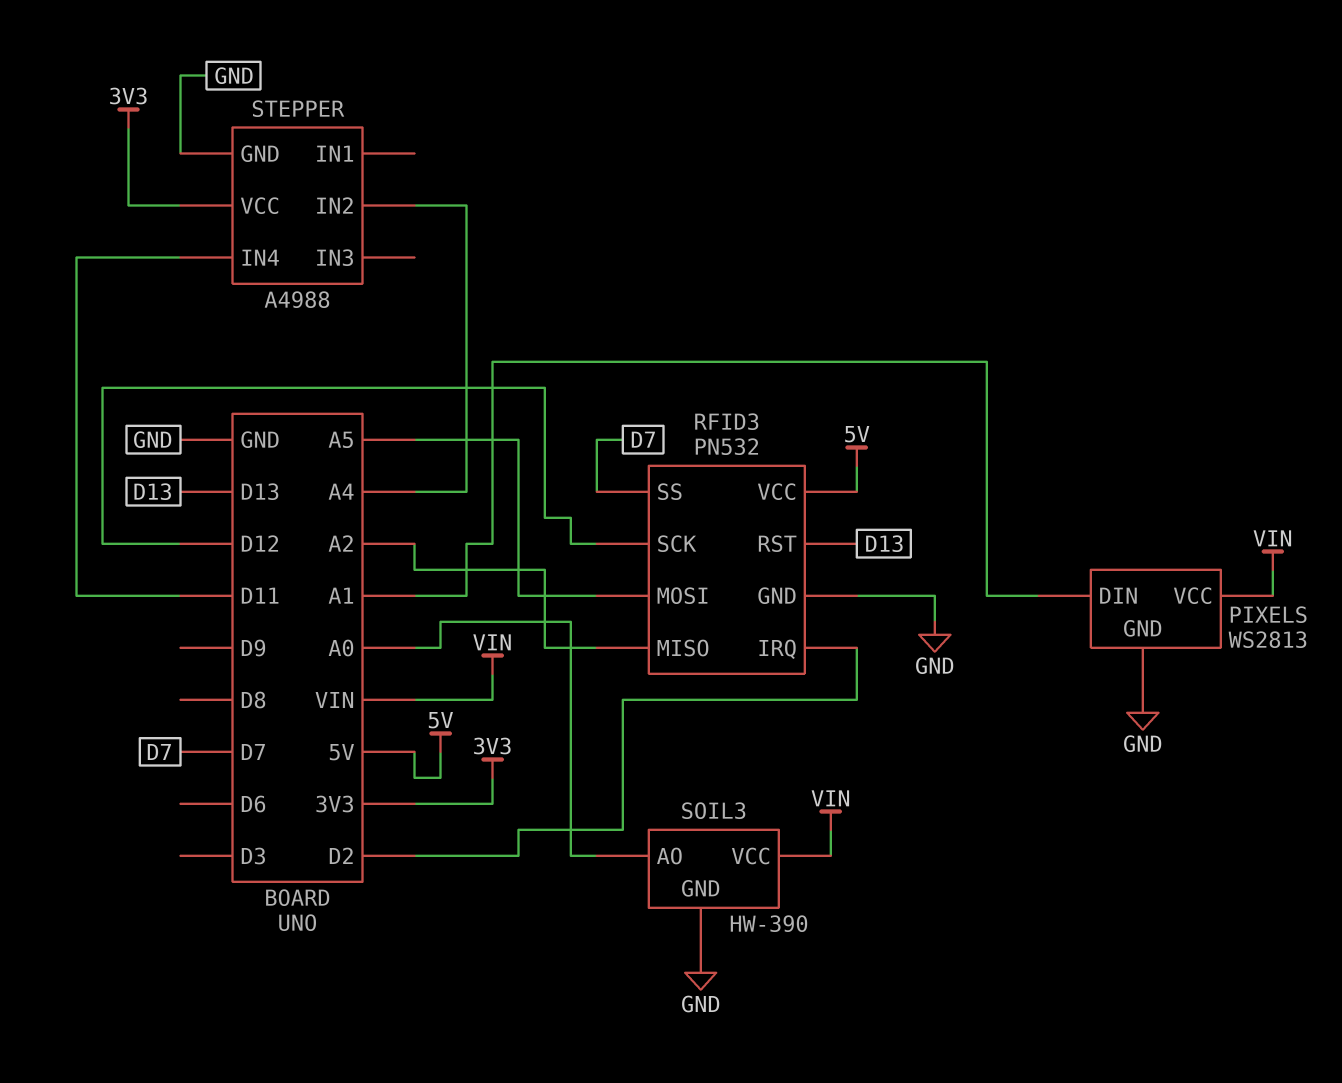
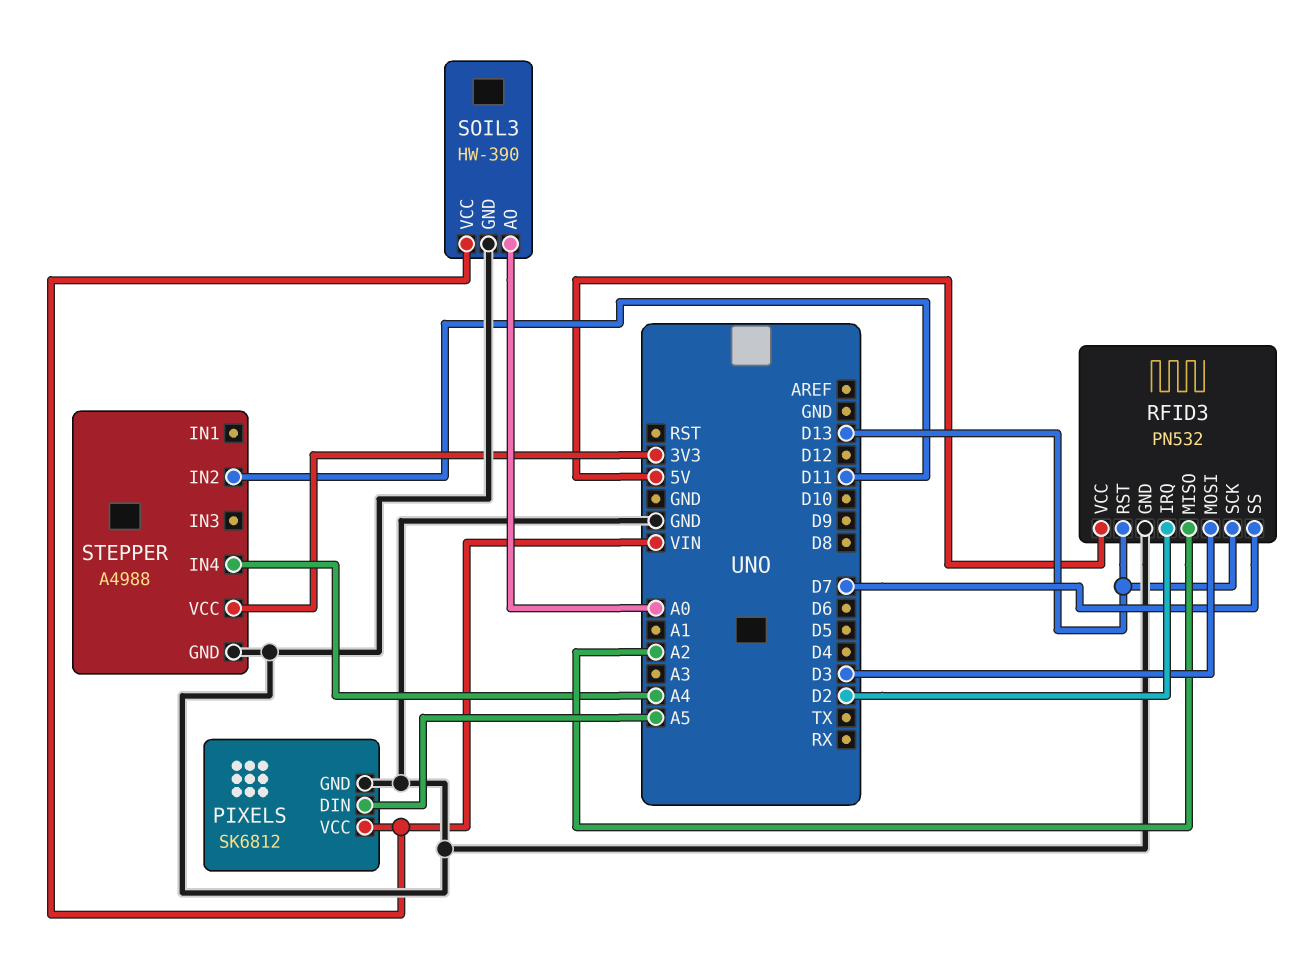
PIXELS: WS2813 -> SK6812
PIXELS pin DIN: A1 -> A5
RFID3 pin MOSI: A5 -> D3
RFID3 pin SCK: D12 -> D13
STEPPER pin IN2: A4 -> D11
STEPPER pin IN4: D11 -> A4

